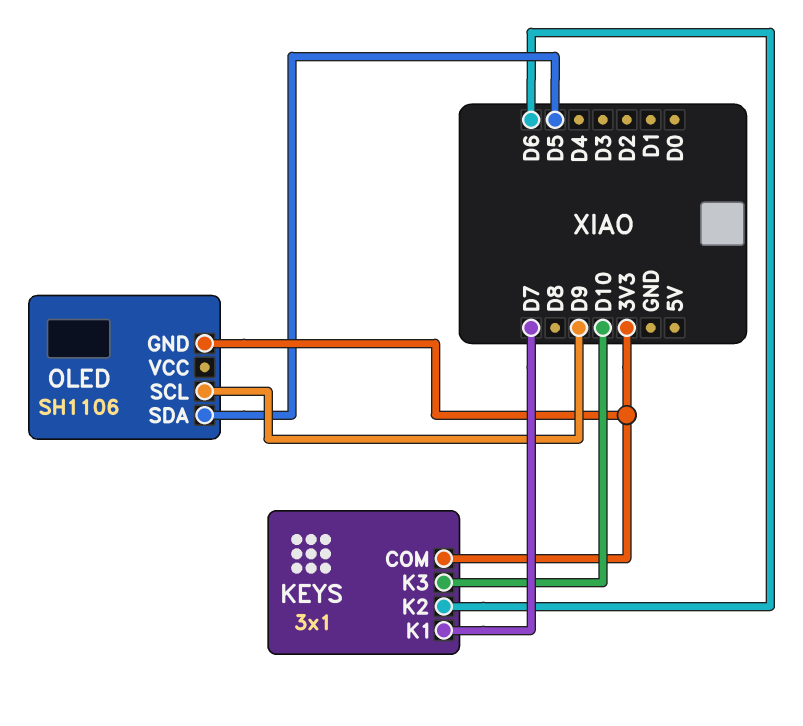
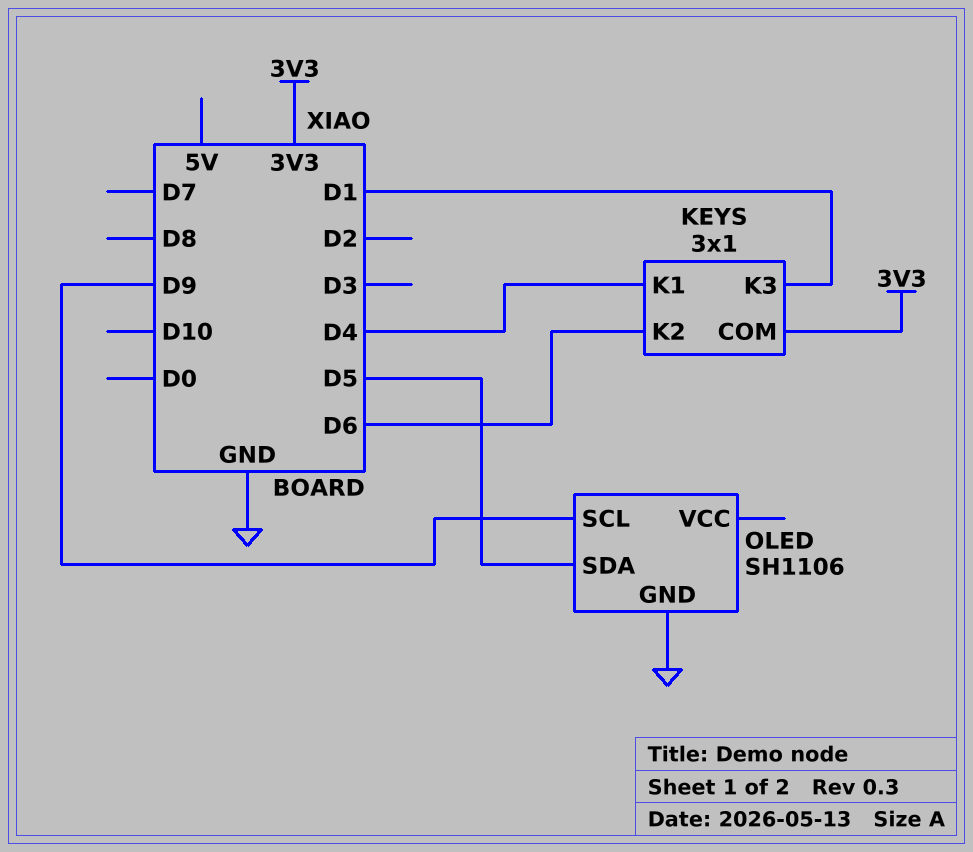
KEYS pin K1: D7 -> D4
KEYS pin K3: D10 -> D1
OLED pin GND: 3V3 -> GND

